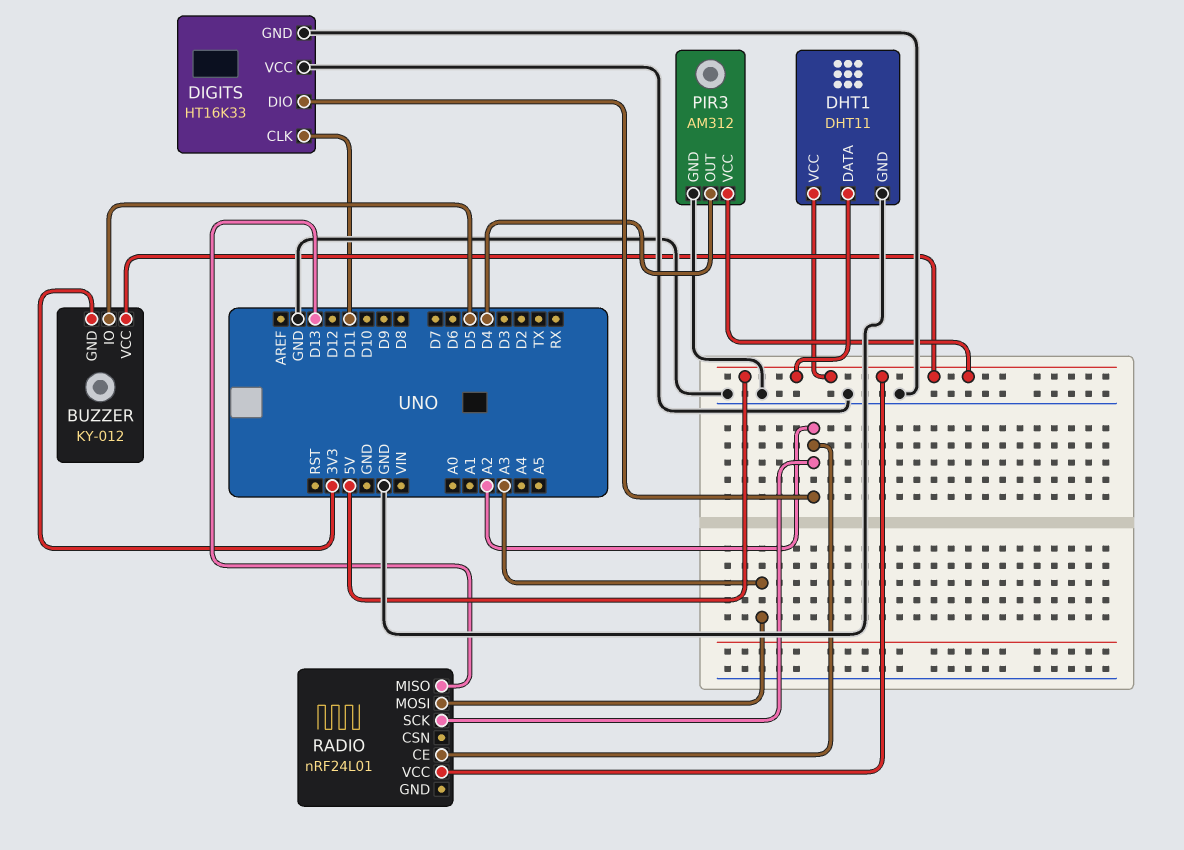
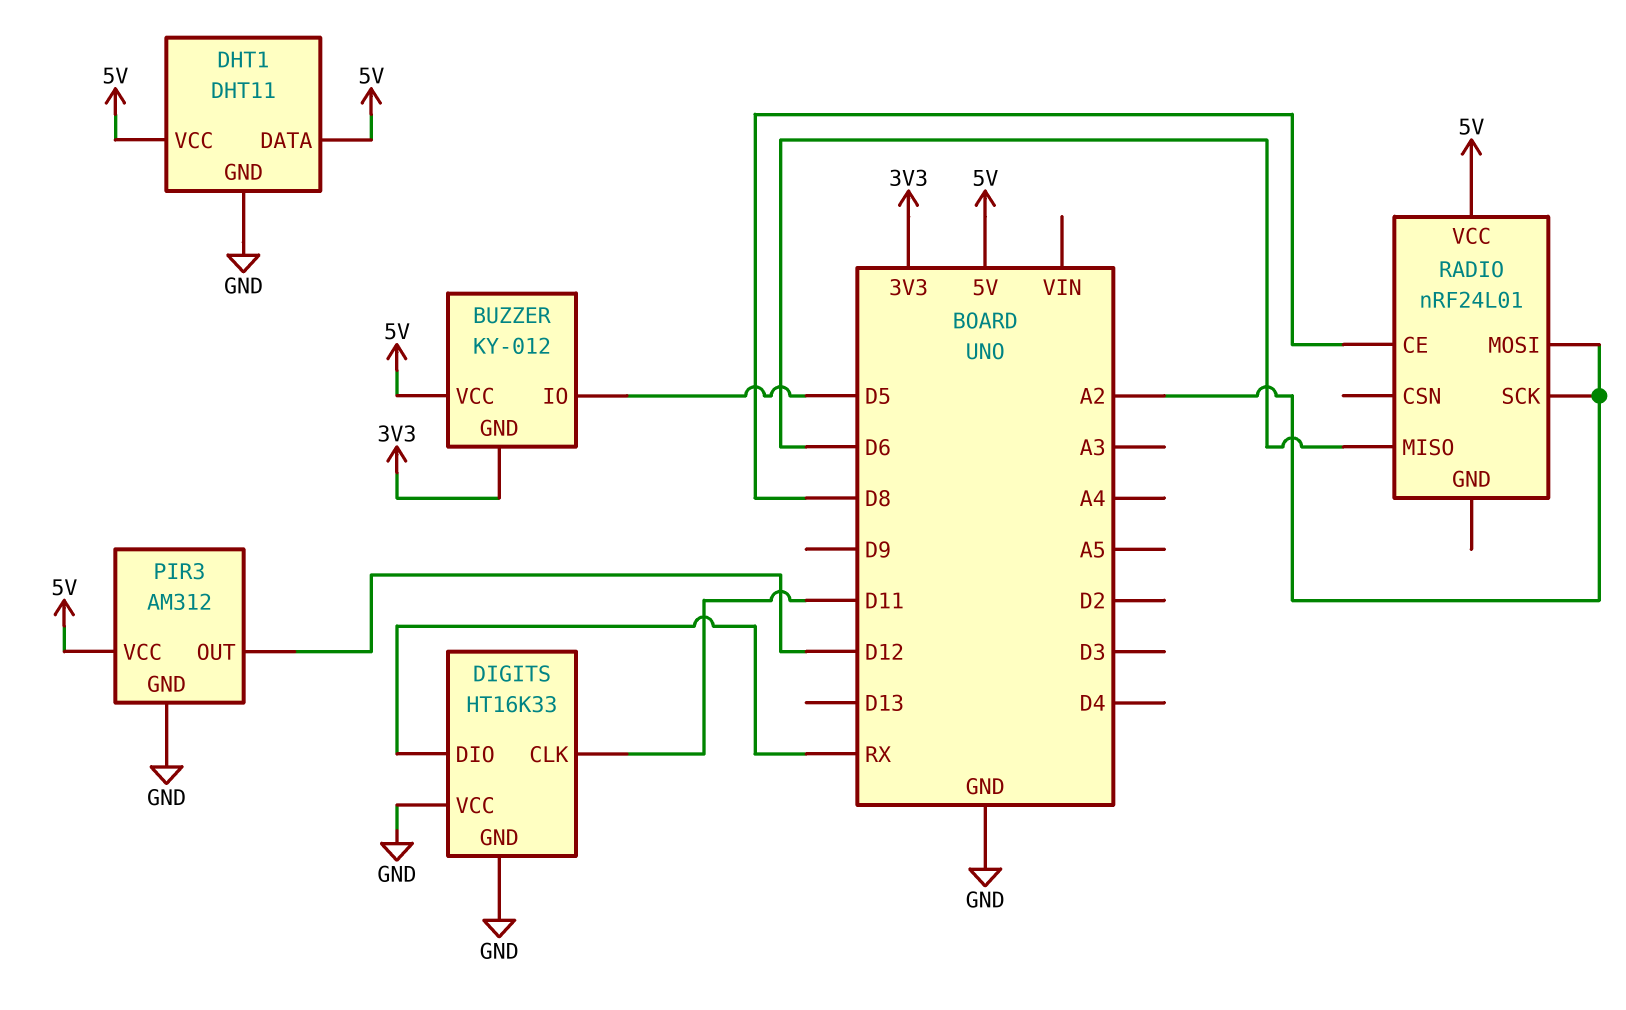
DIGITS pin DIO: A2 -> RX
PIR3 pin OUT: D4 -> D12
RADIO pin CE: A2 -> D8
RADIO pin MISO: D13 -> D6
RADIO pin MOSI: A3 -> A2

